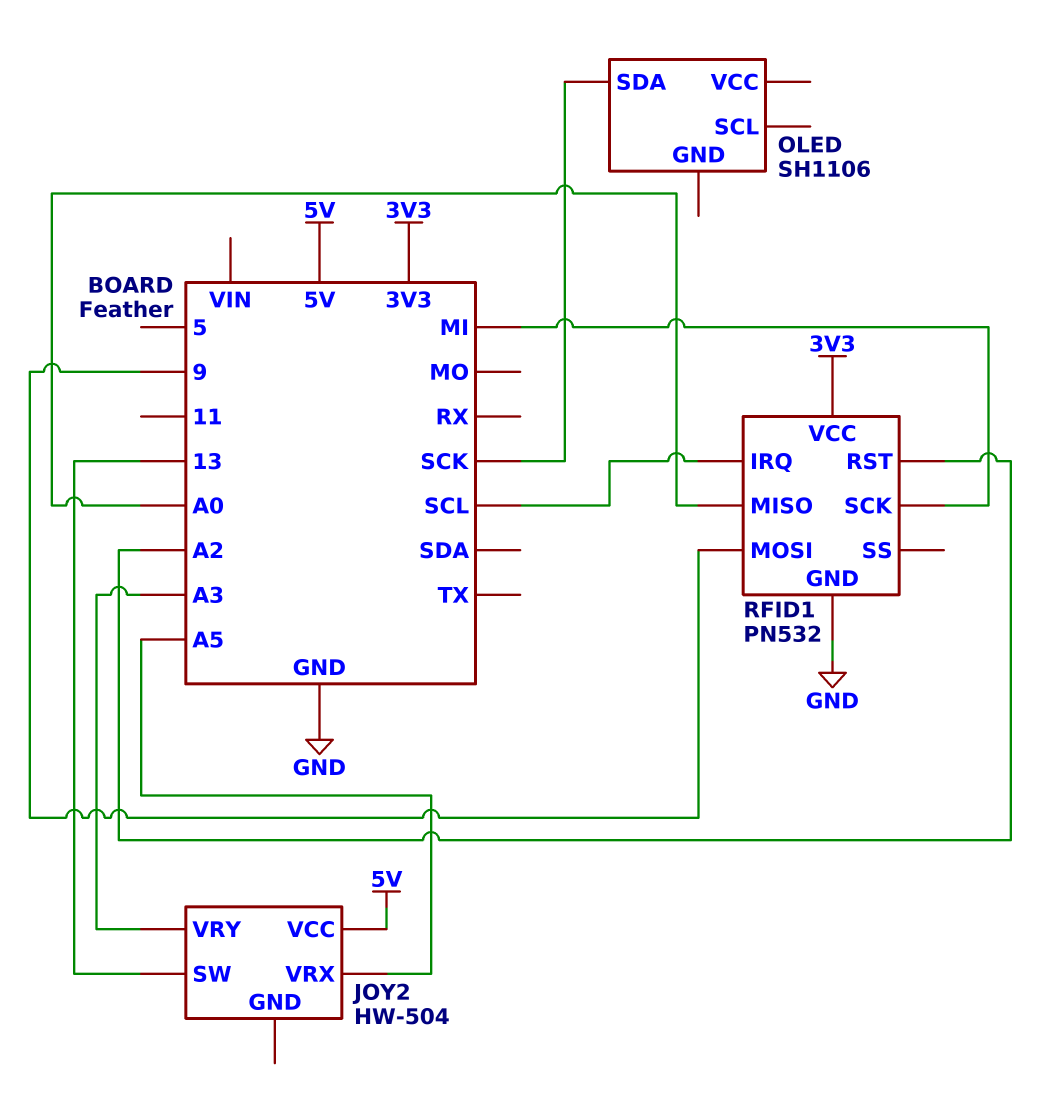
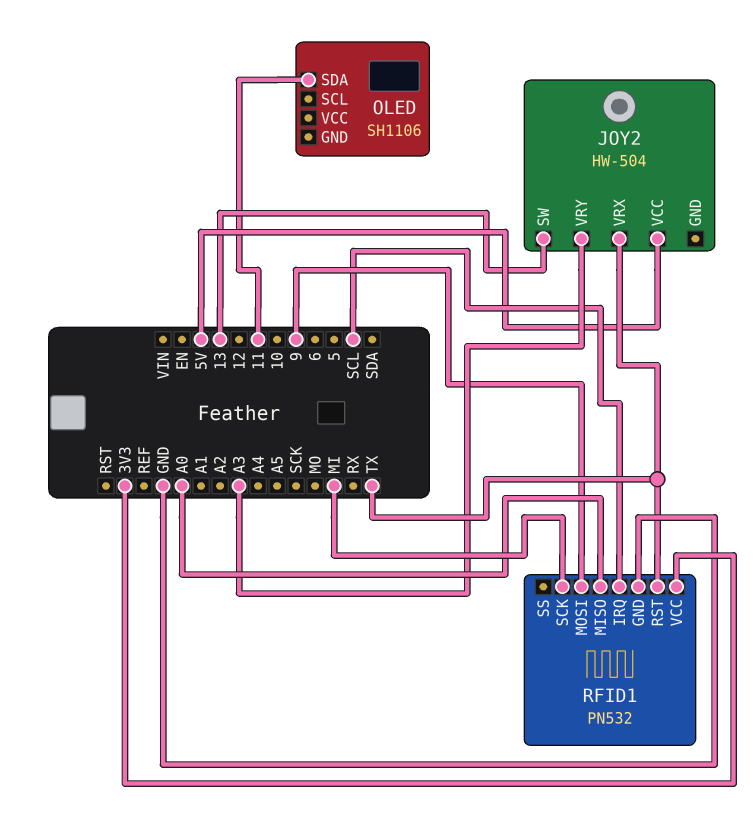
JOY2 pin VRX: A5 -> TX
OLED pin SDA: SCK -> 11
RFID1 pin RST: A2 -> TX

